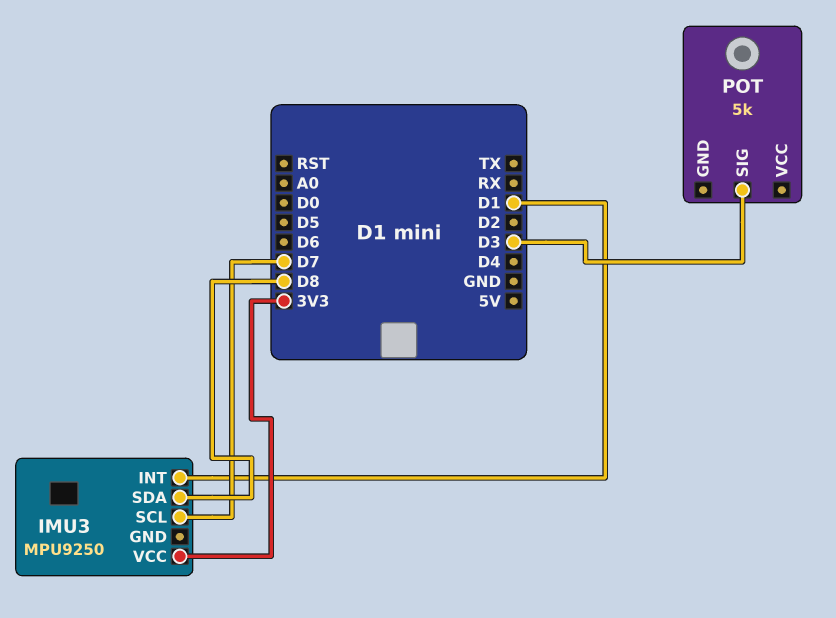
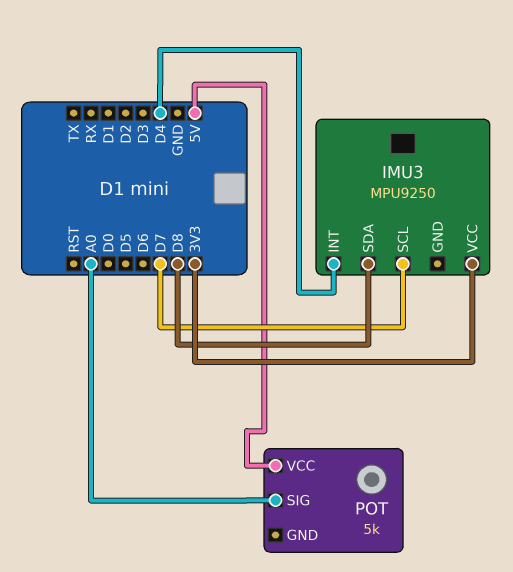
IMU3 pin INT: D1 -> D4
POT pin SIG: D3 -> A0
POT pin VCC: none -> 5V

